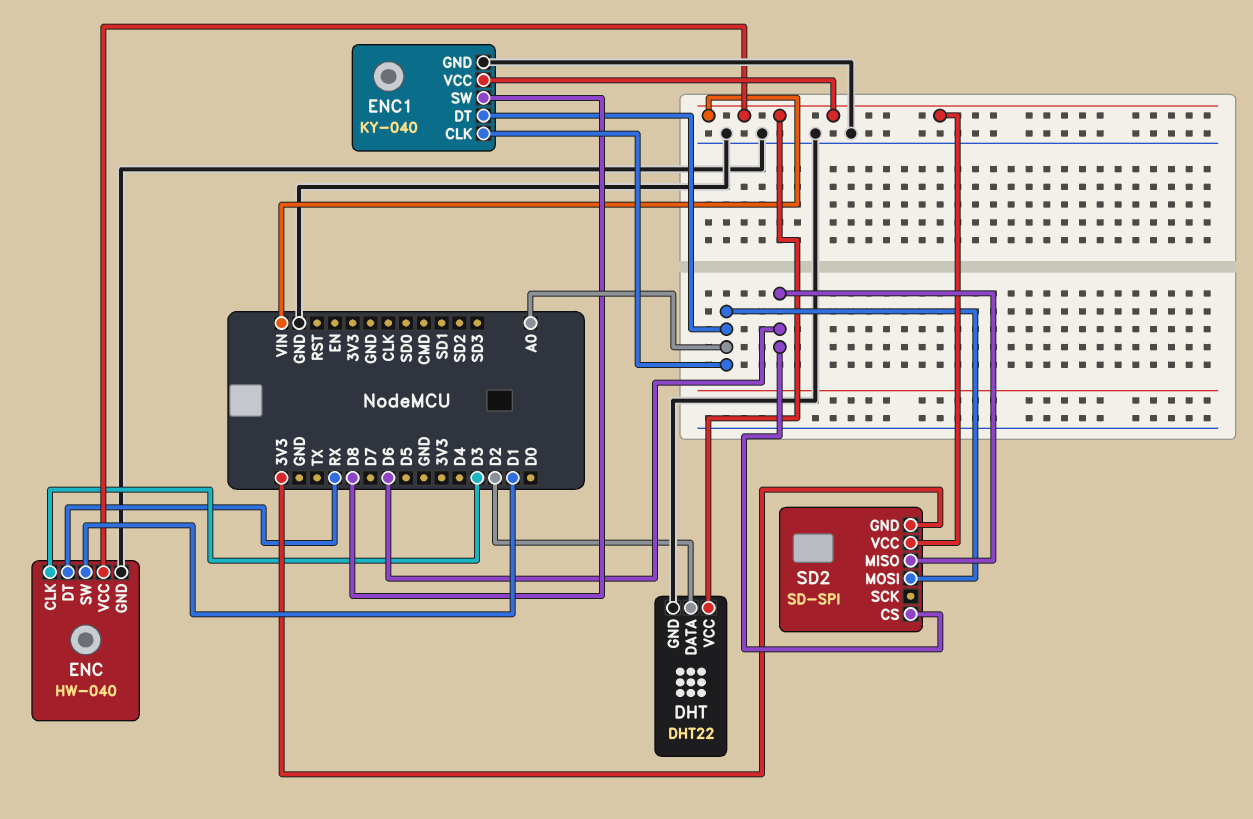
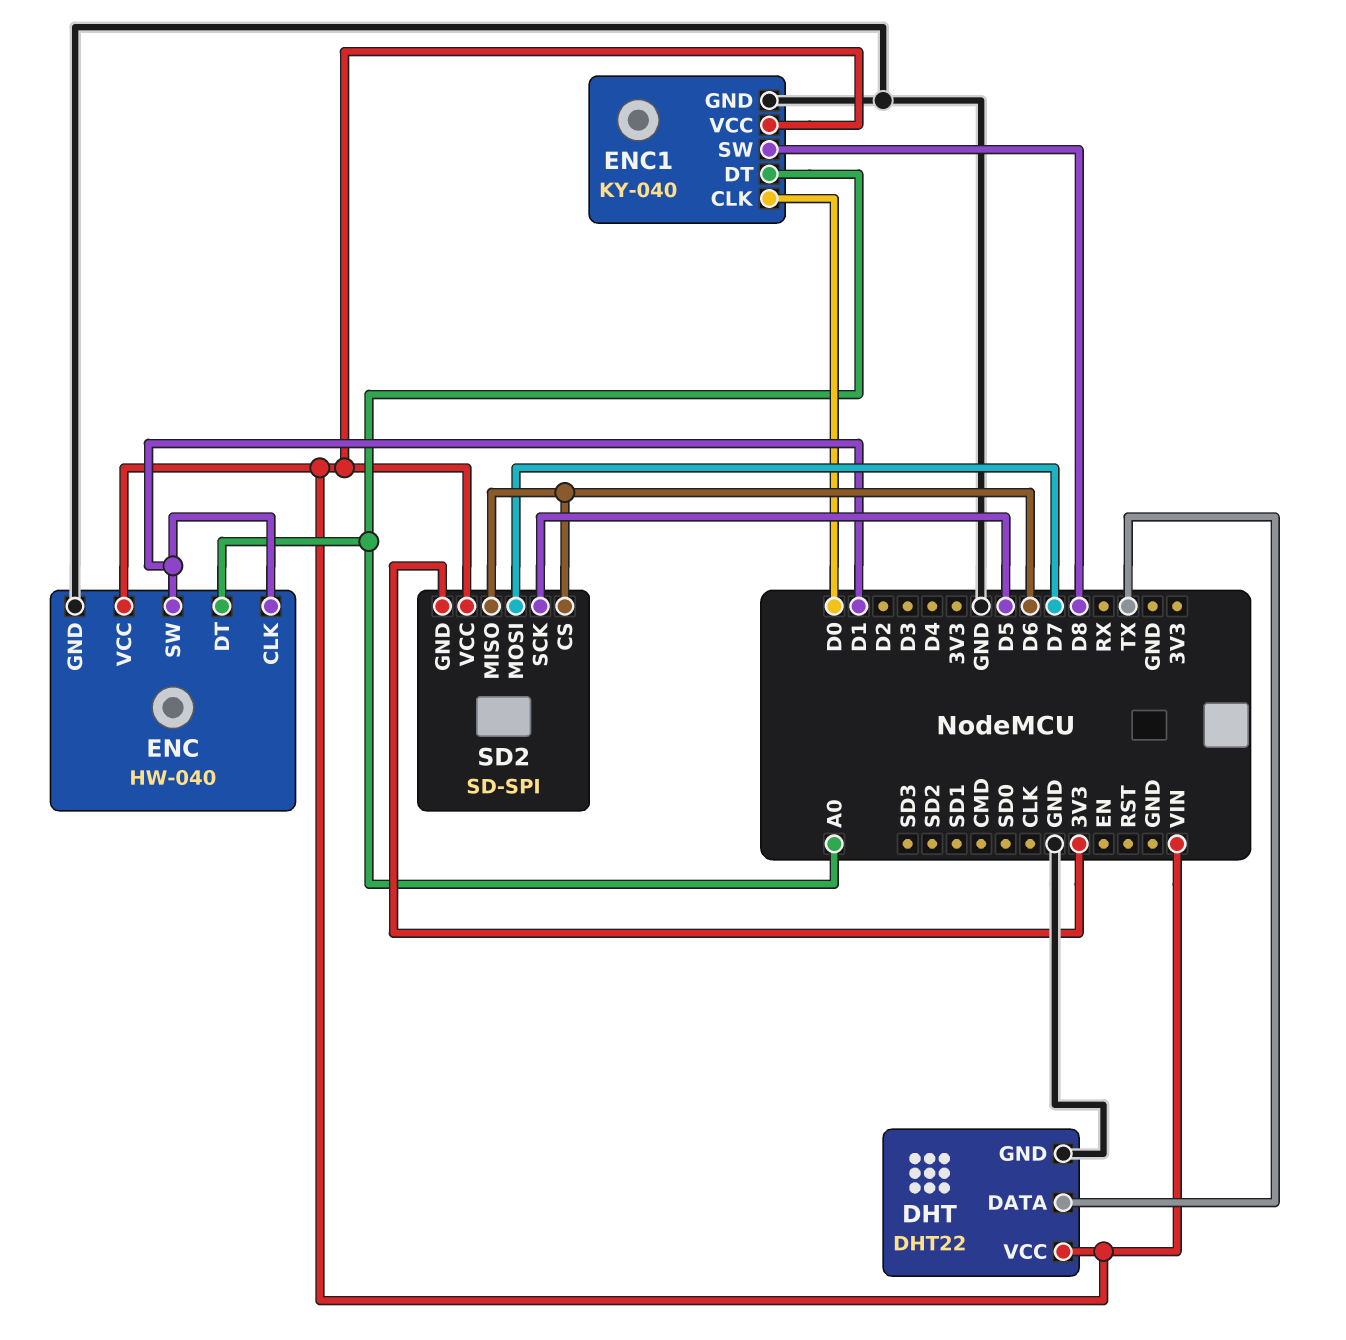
DHT pin DATA: D2 -> TX
ENC pin CLK: D3 -> D1
ENC pin DT: RX -> A0
ENC1 pin CLK: A0 -> D0
SD2 pin MOSI: A0 -> D7
SD2 pin SCK: none -> D5

